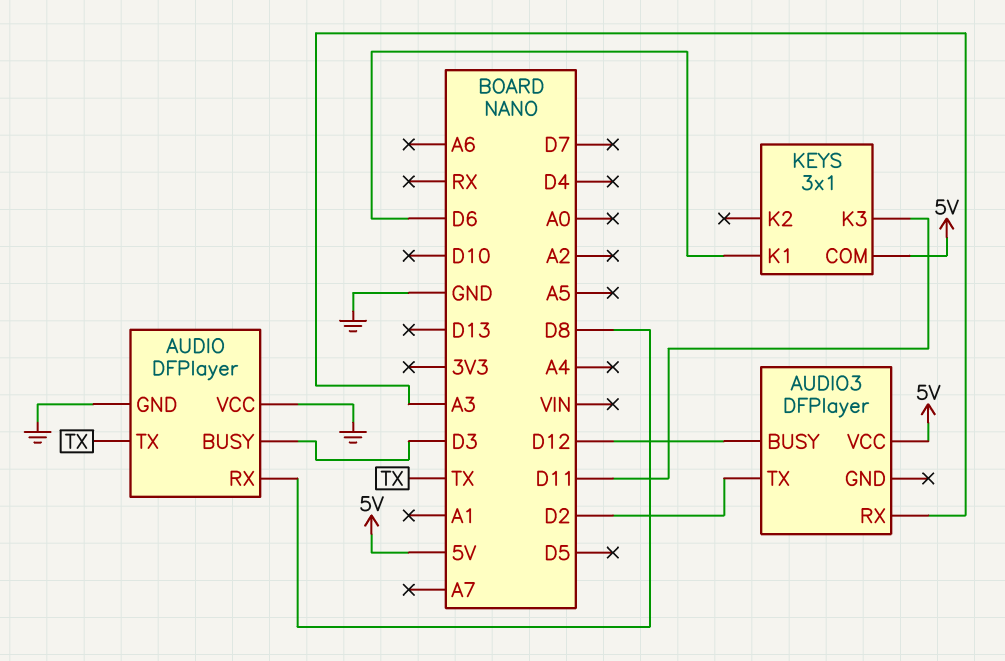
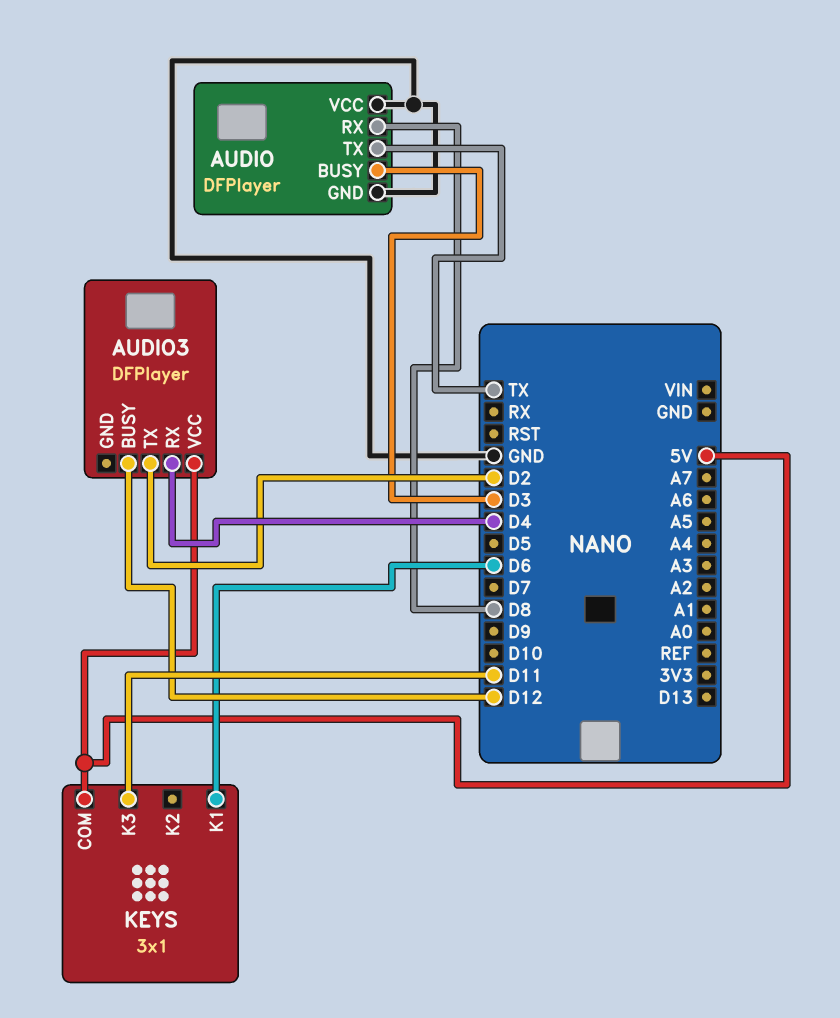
AUDIO3 pin RX: A3 -> D4

